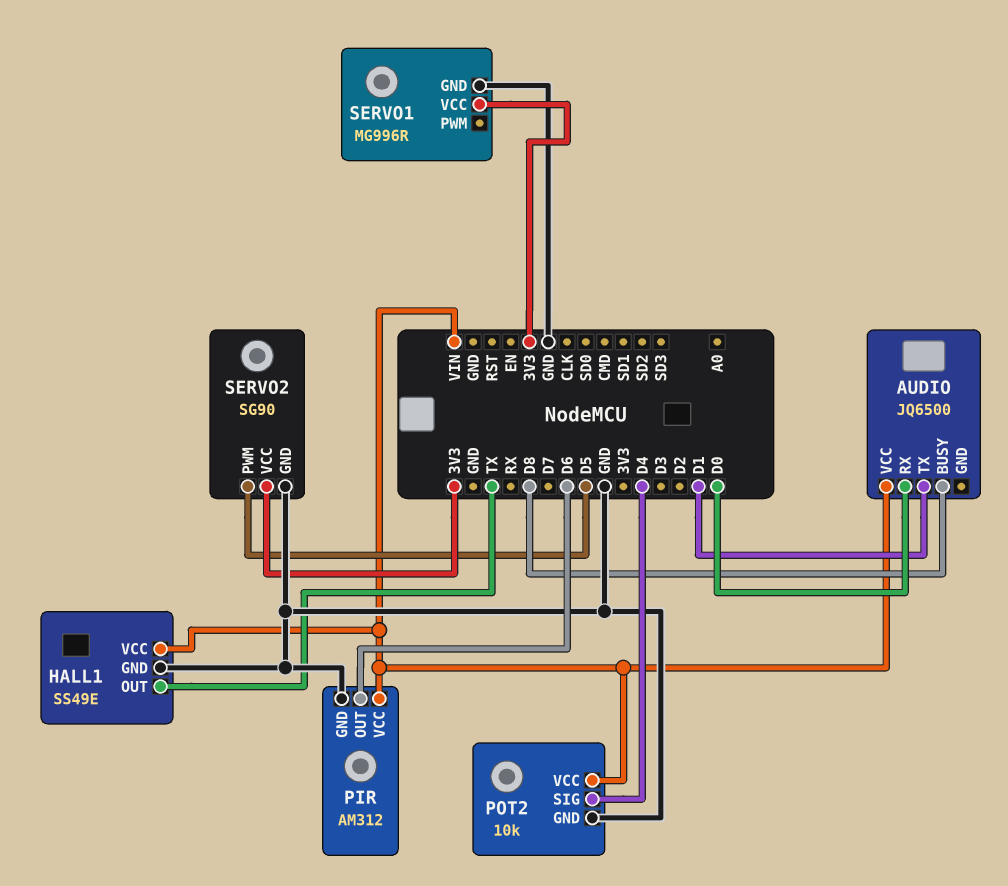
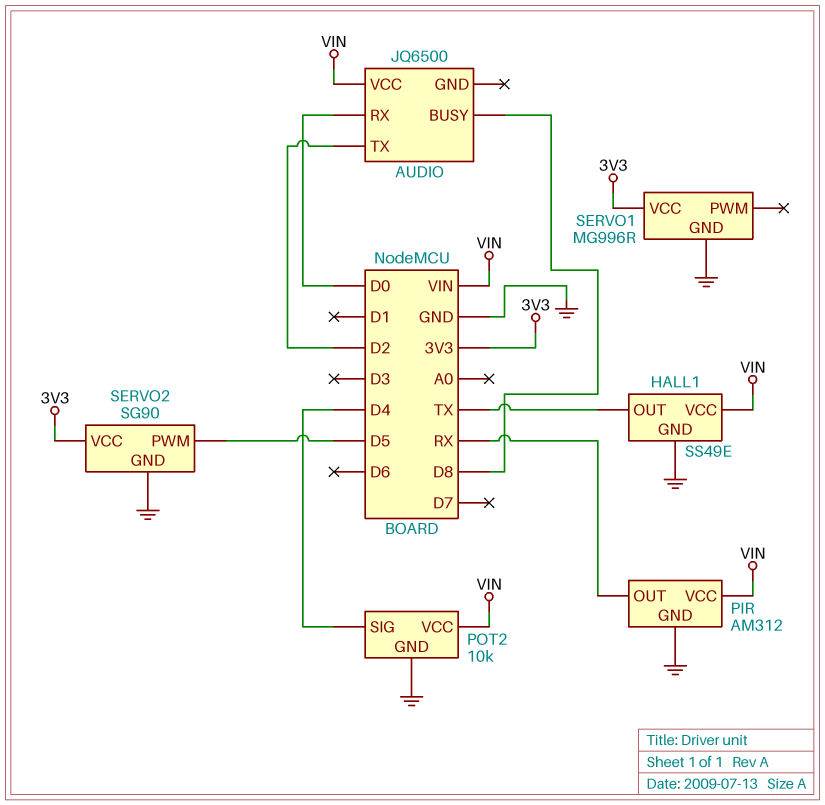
AUDIO pin TX: D1 -> D2
PIR pin OUT: D6 -> RX

